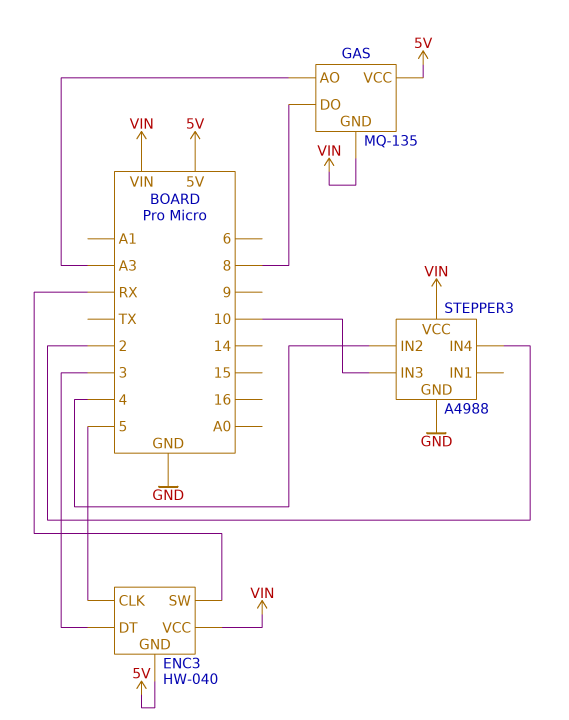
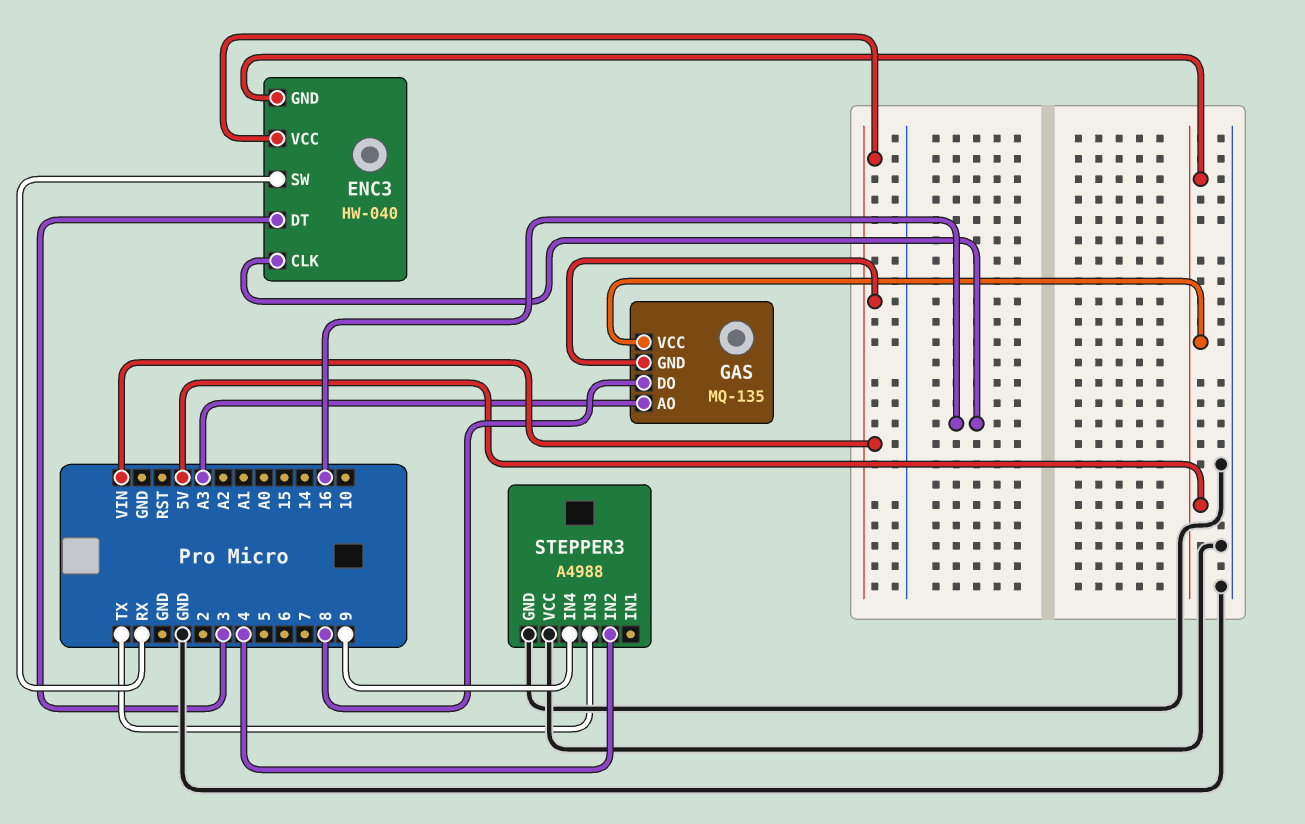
ENC3 pin CLK: 5 -> 16
STEPPER3 pin IN3: 10 -> TX
STEPPER3 pin IN4: 2 -> 9
STEPPER3 pin VCC: VIN -> GND

